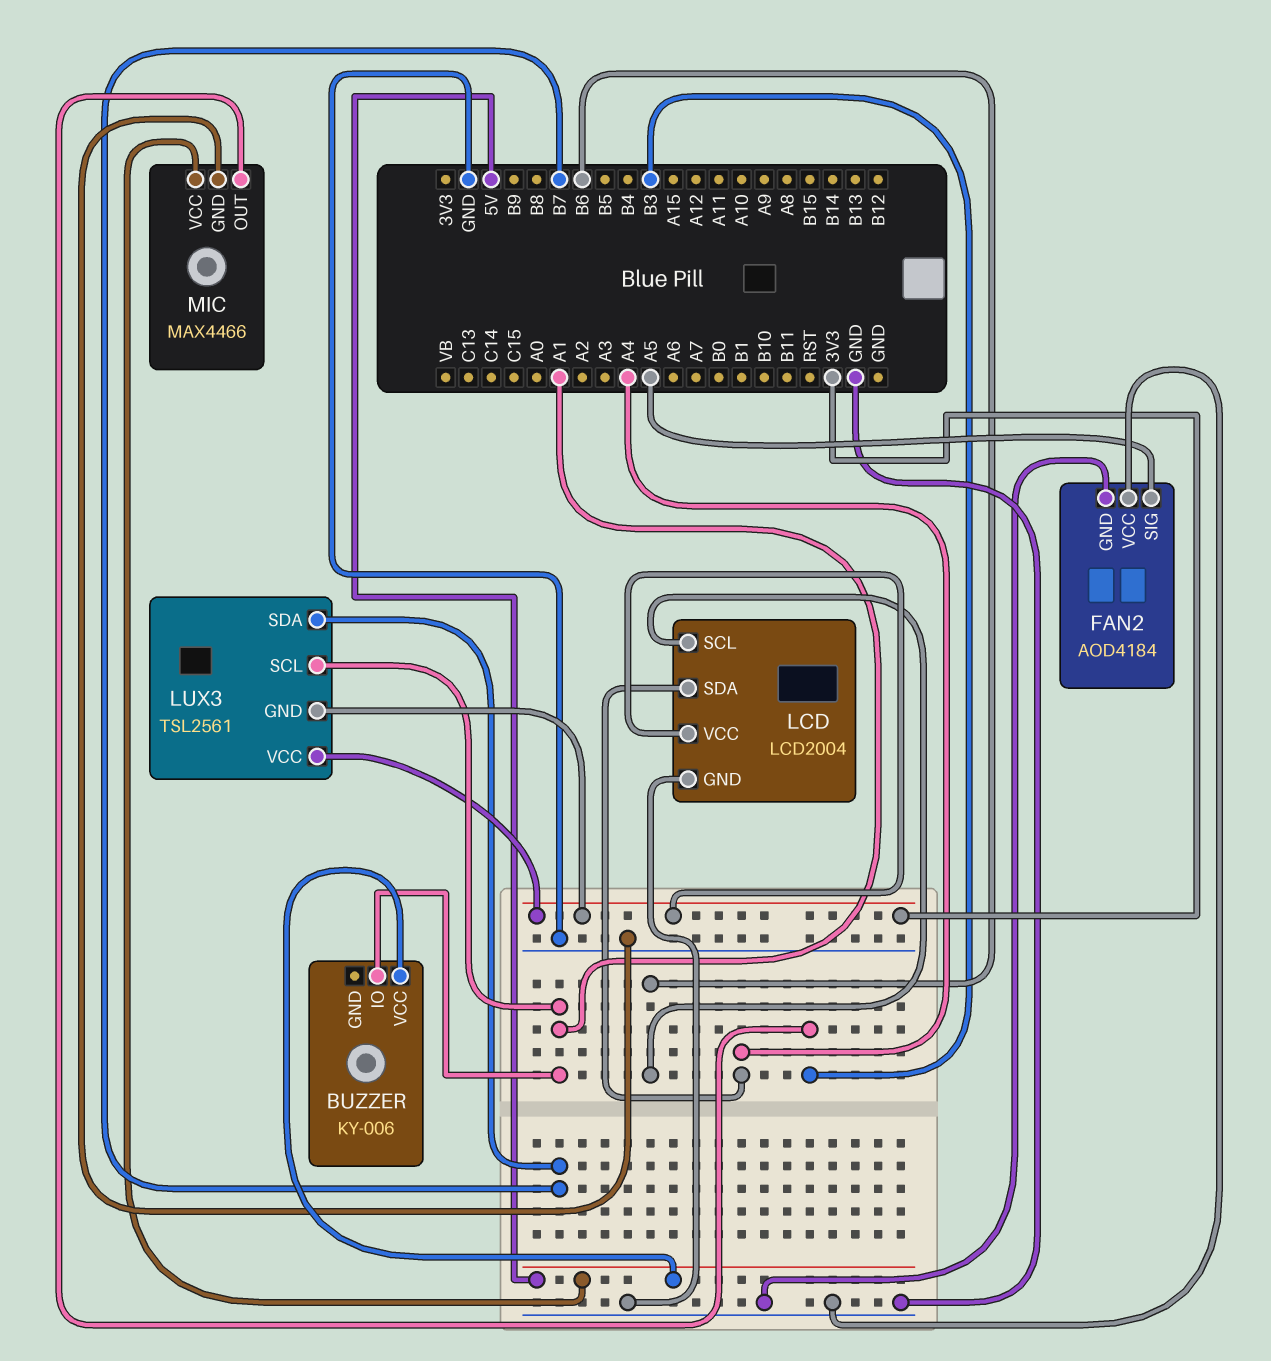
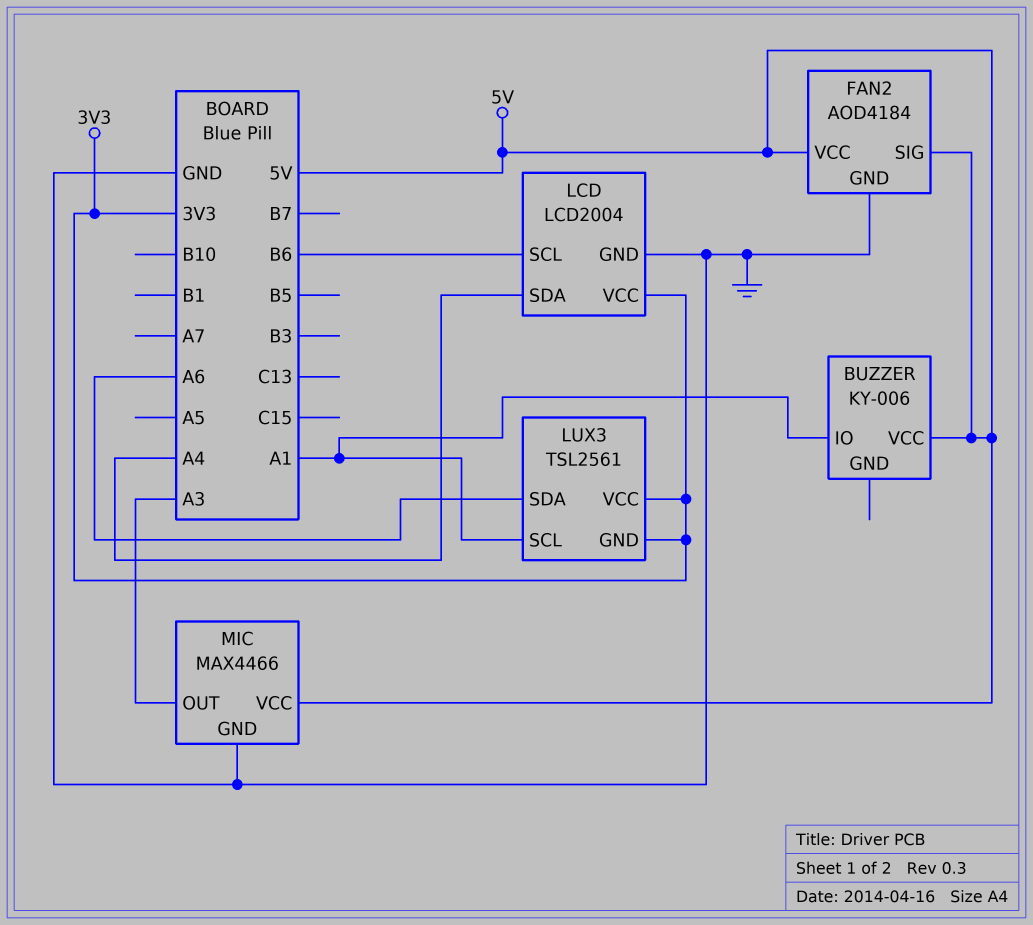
FAN2 pin SIG: A5 -> 5V
FAN2 pin VCC: GND -> 5V
LUX3 pin SDA: B7 -> A6
MIC pin OUT: B3 -> A3

